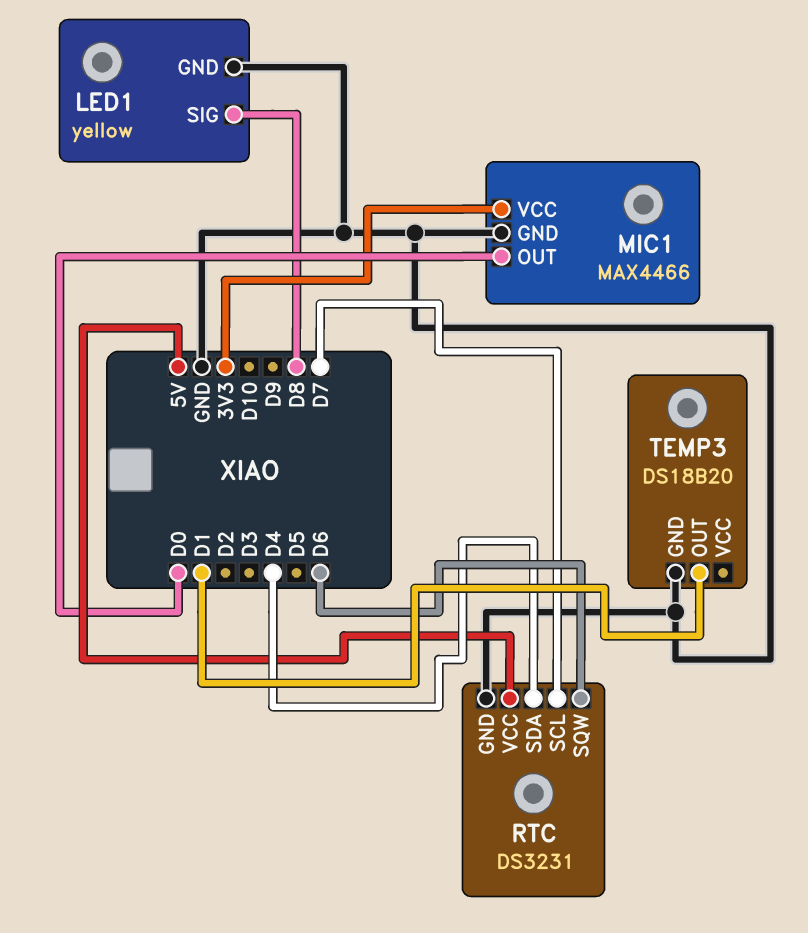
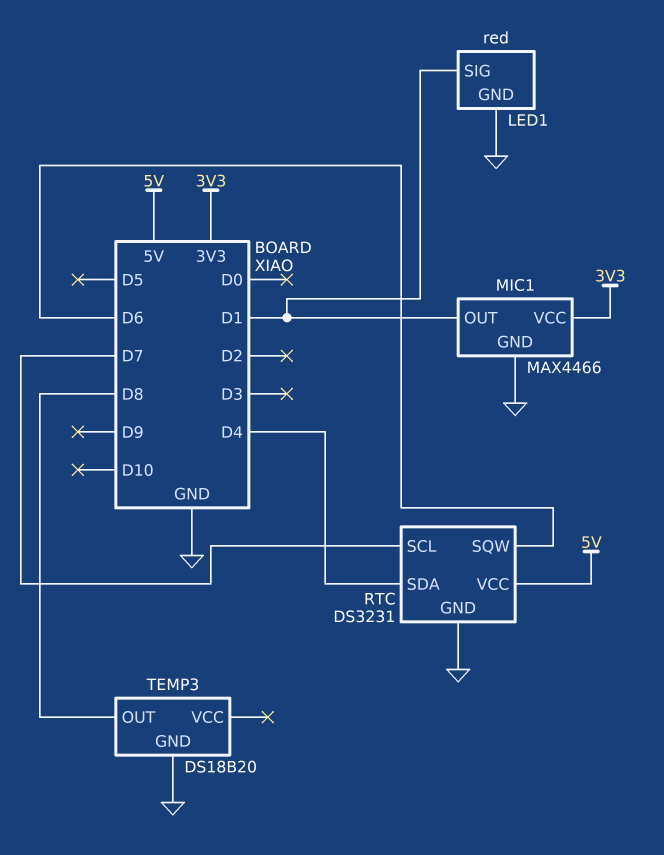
LED1: yellow -> red
LED1 pin SIG: D8 -> D1
MIC1 pin OUT: D0 -> D1
TEMP3 pin OUT: D1 -> D8

